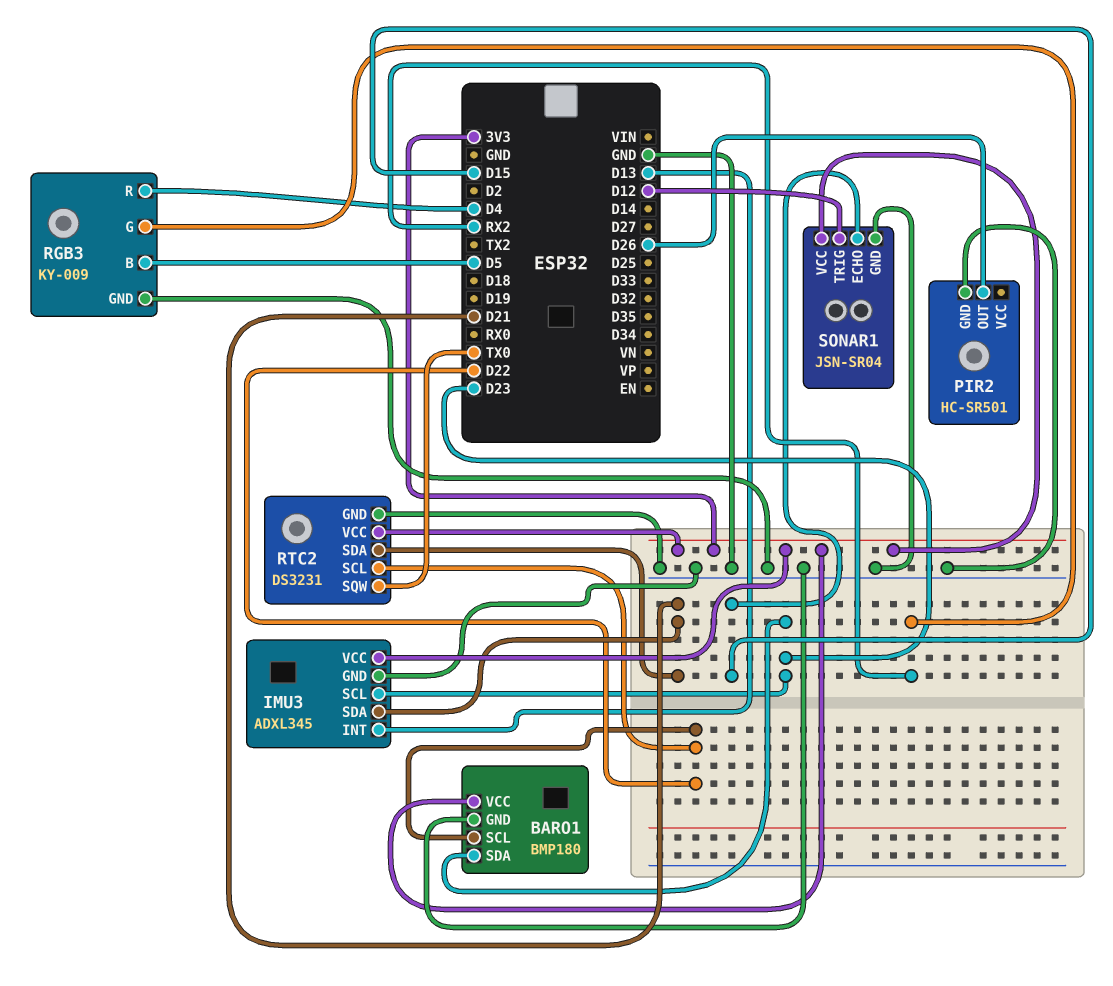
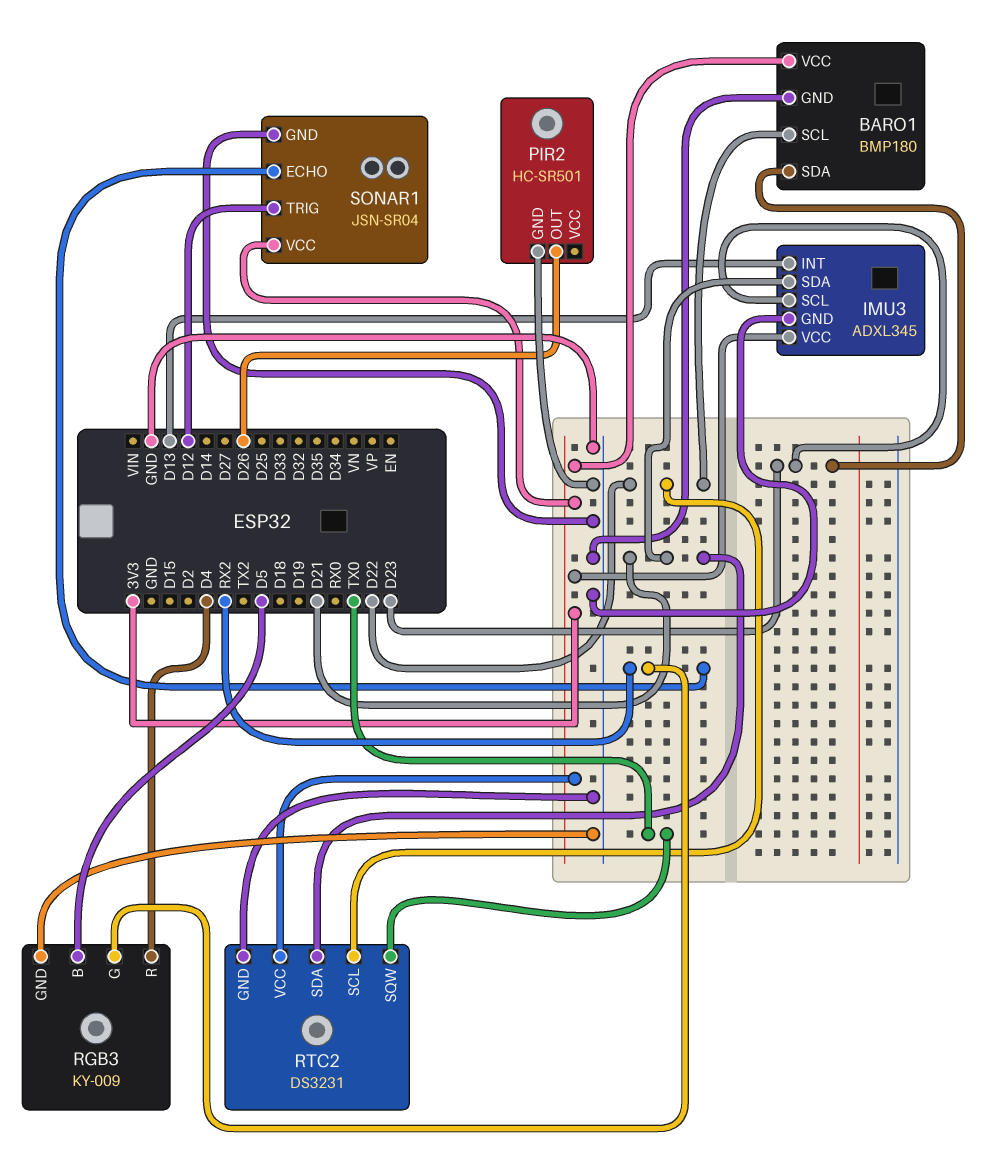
SONAR1 pin ECHO: D15 -> RX2

